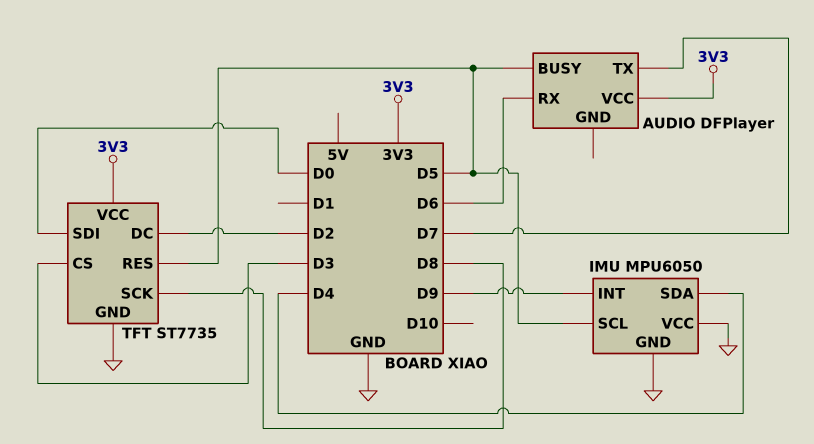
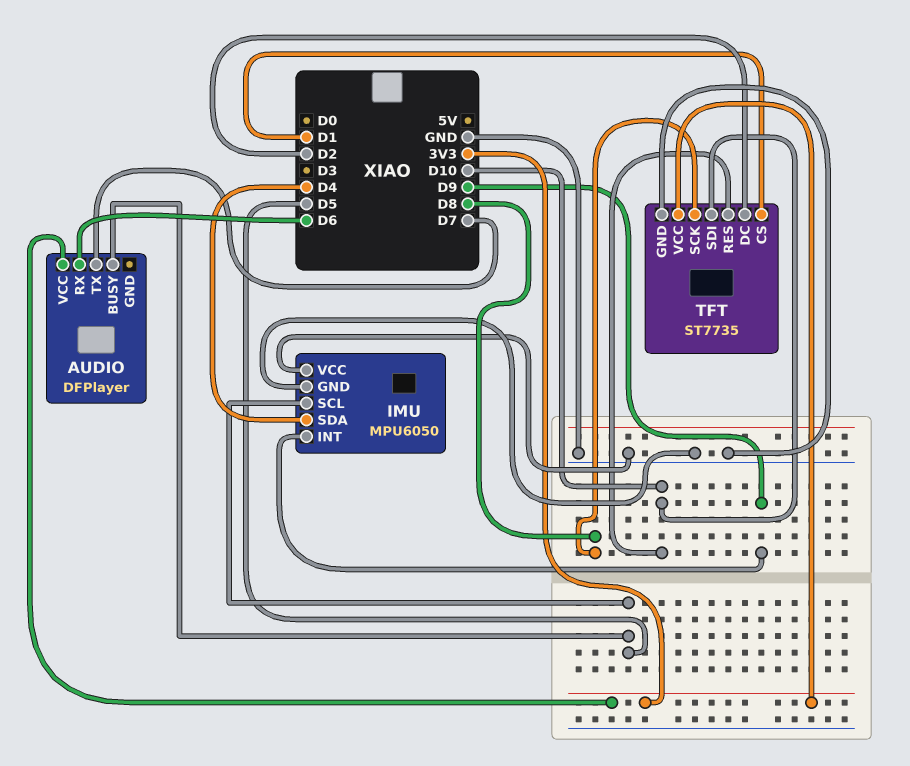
TFT pin CS: D3 -> D1
TFT pin RES: D5 -> D10
TFT pin SDI: D0 -> D10

